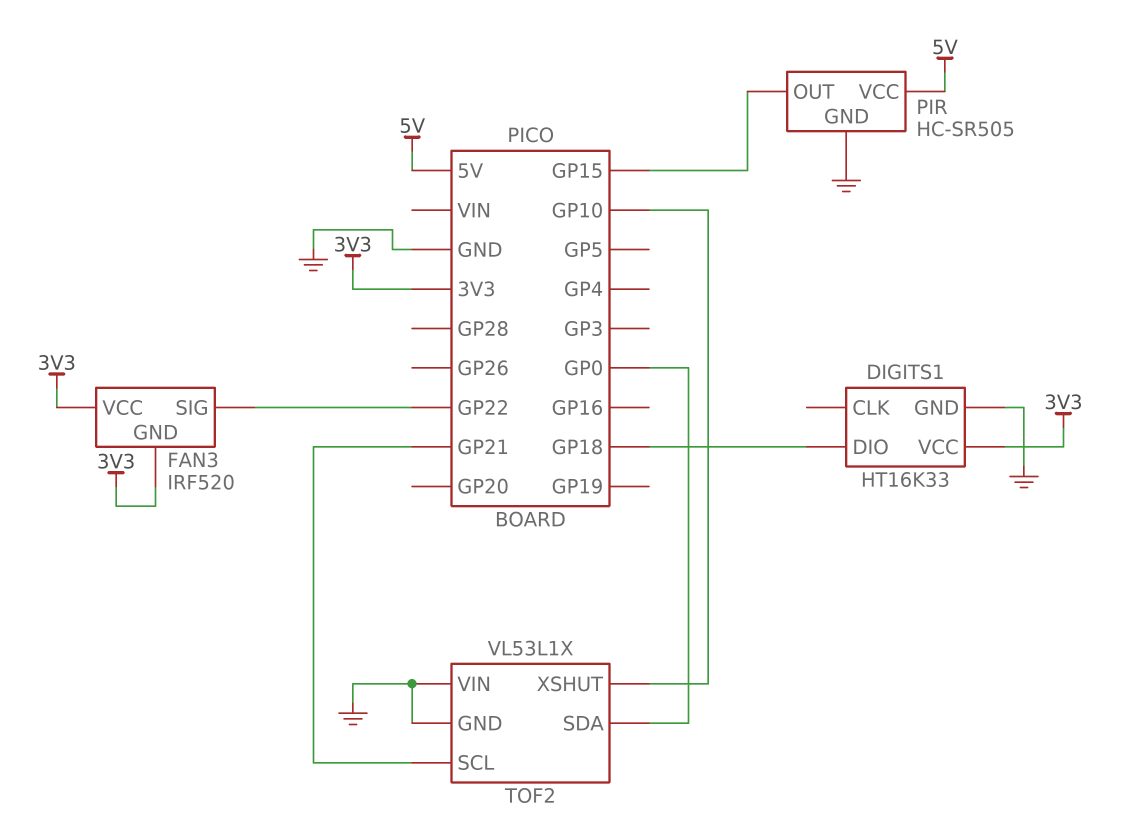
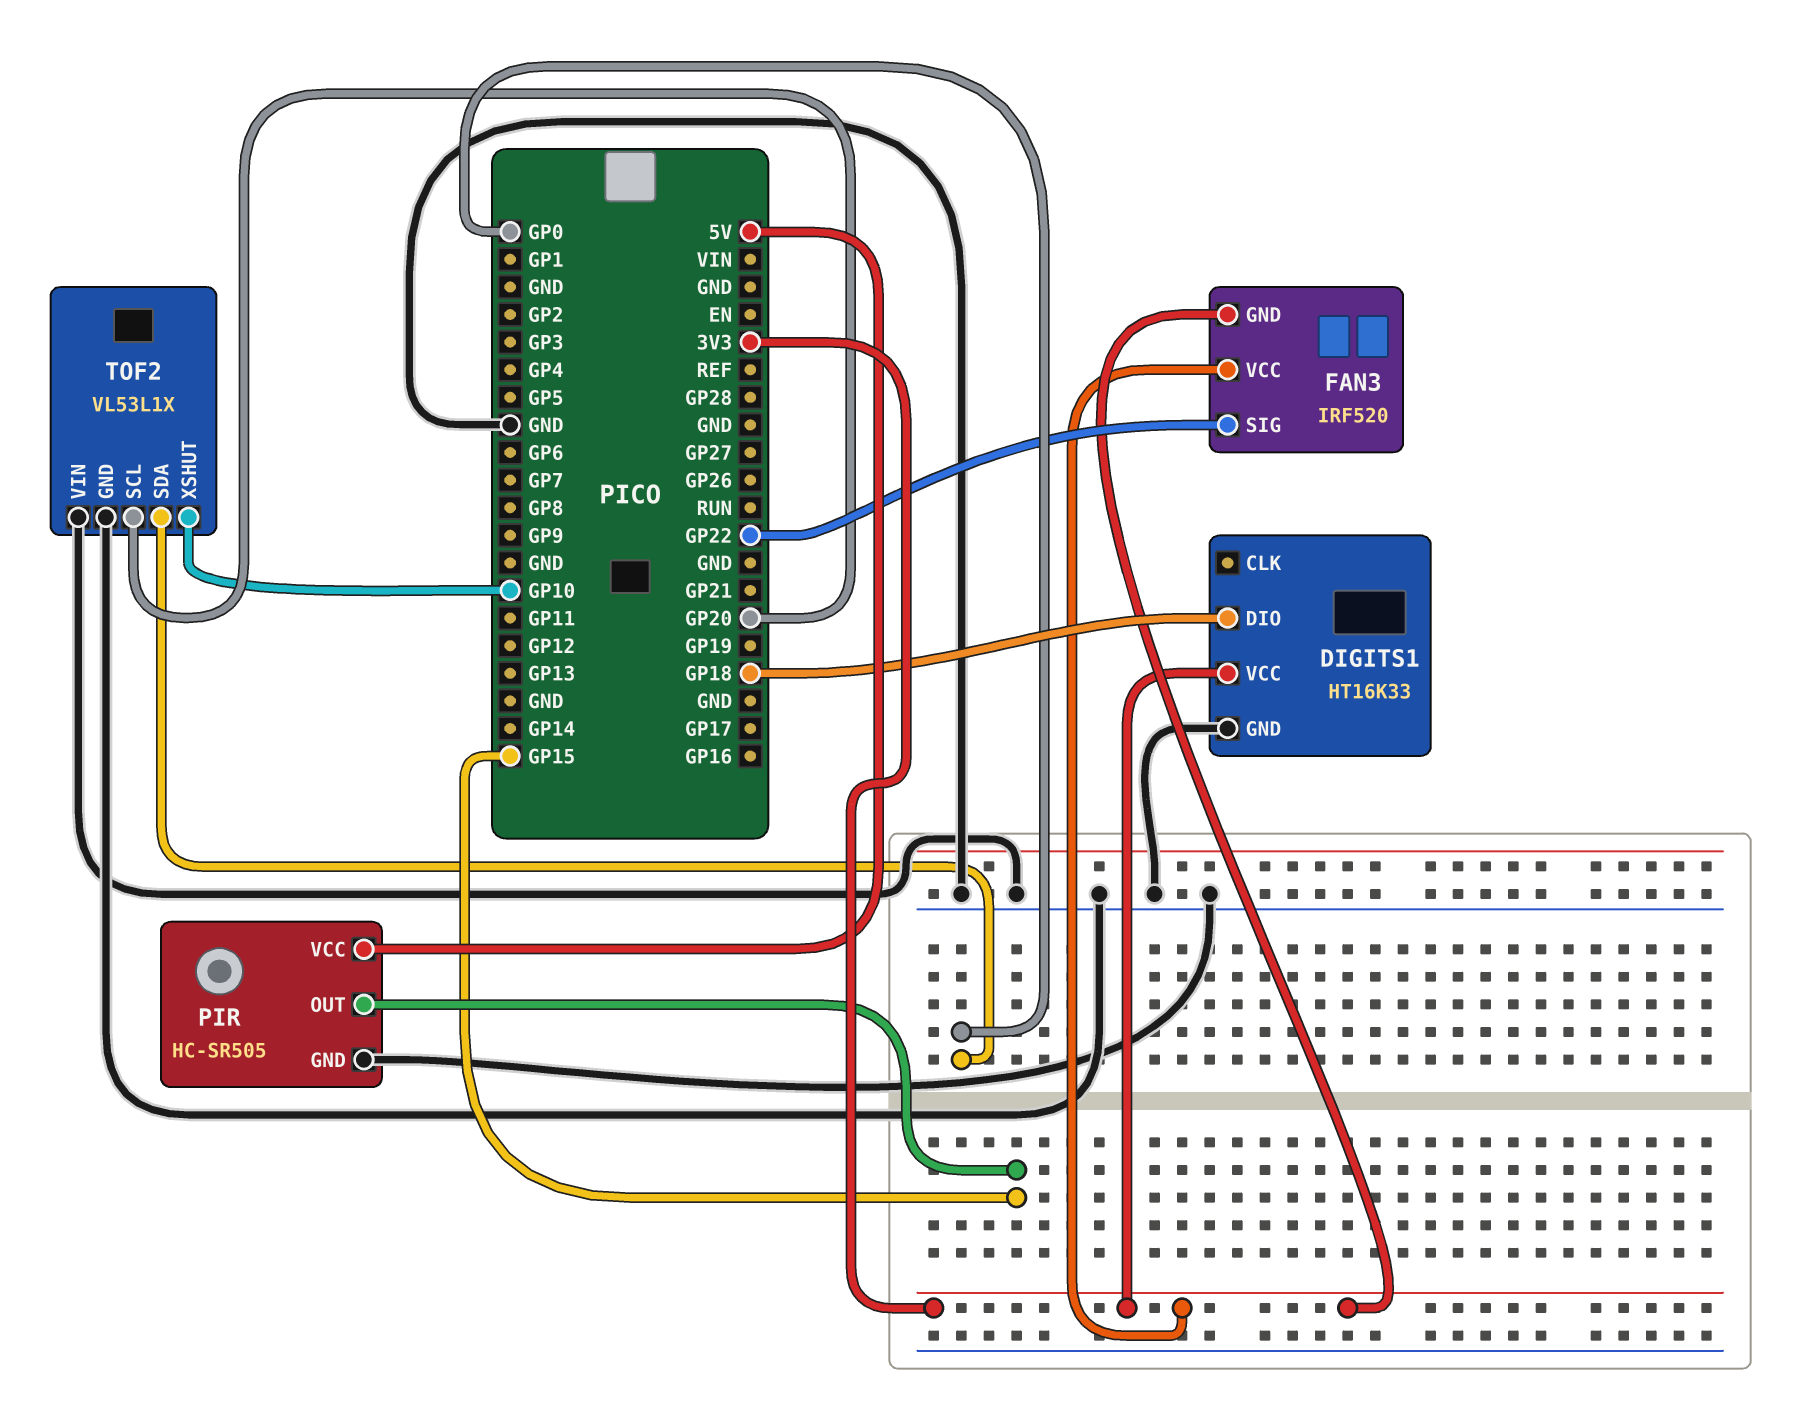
TOF2 pin SCL: GP21 -> GP20

